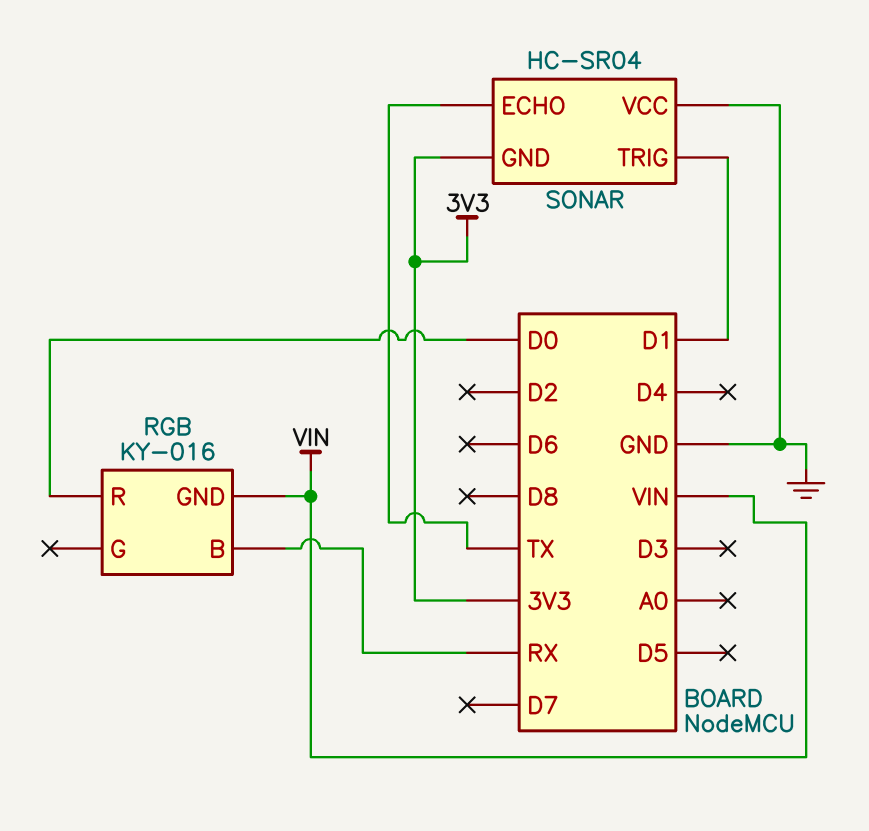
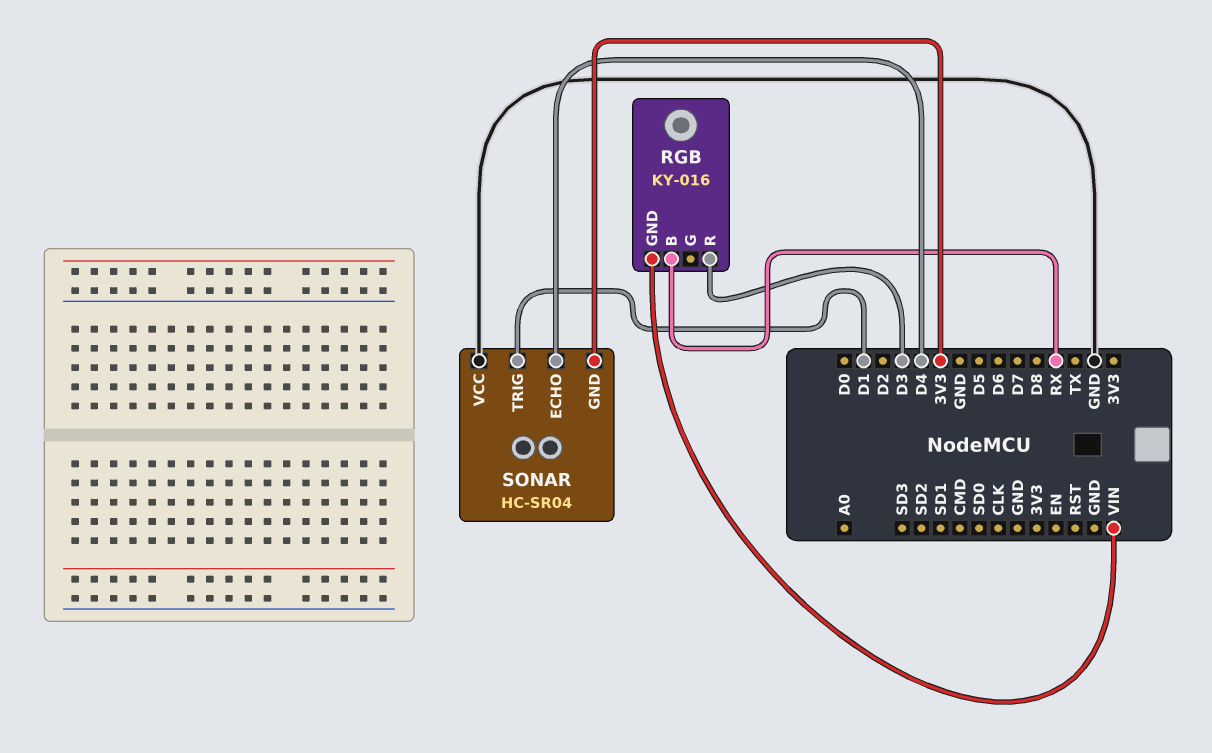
RGB pin R: D0 -> D3
SONAR pin ECHO: TX -> D4

